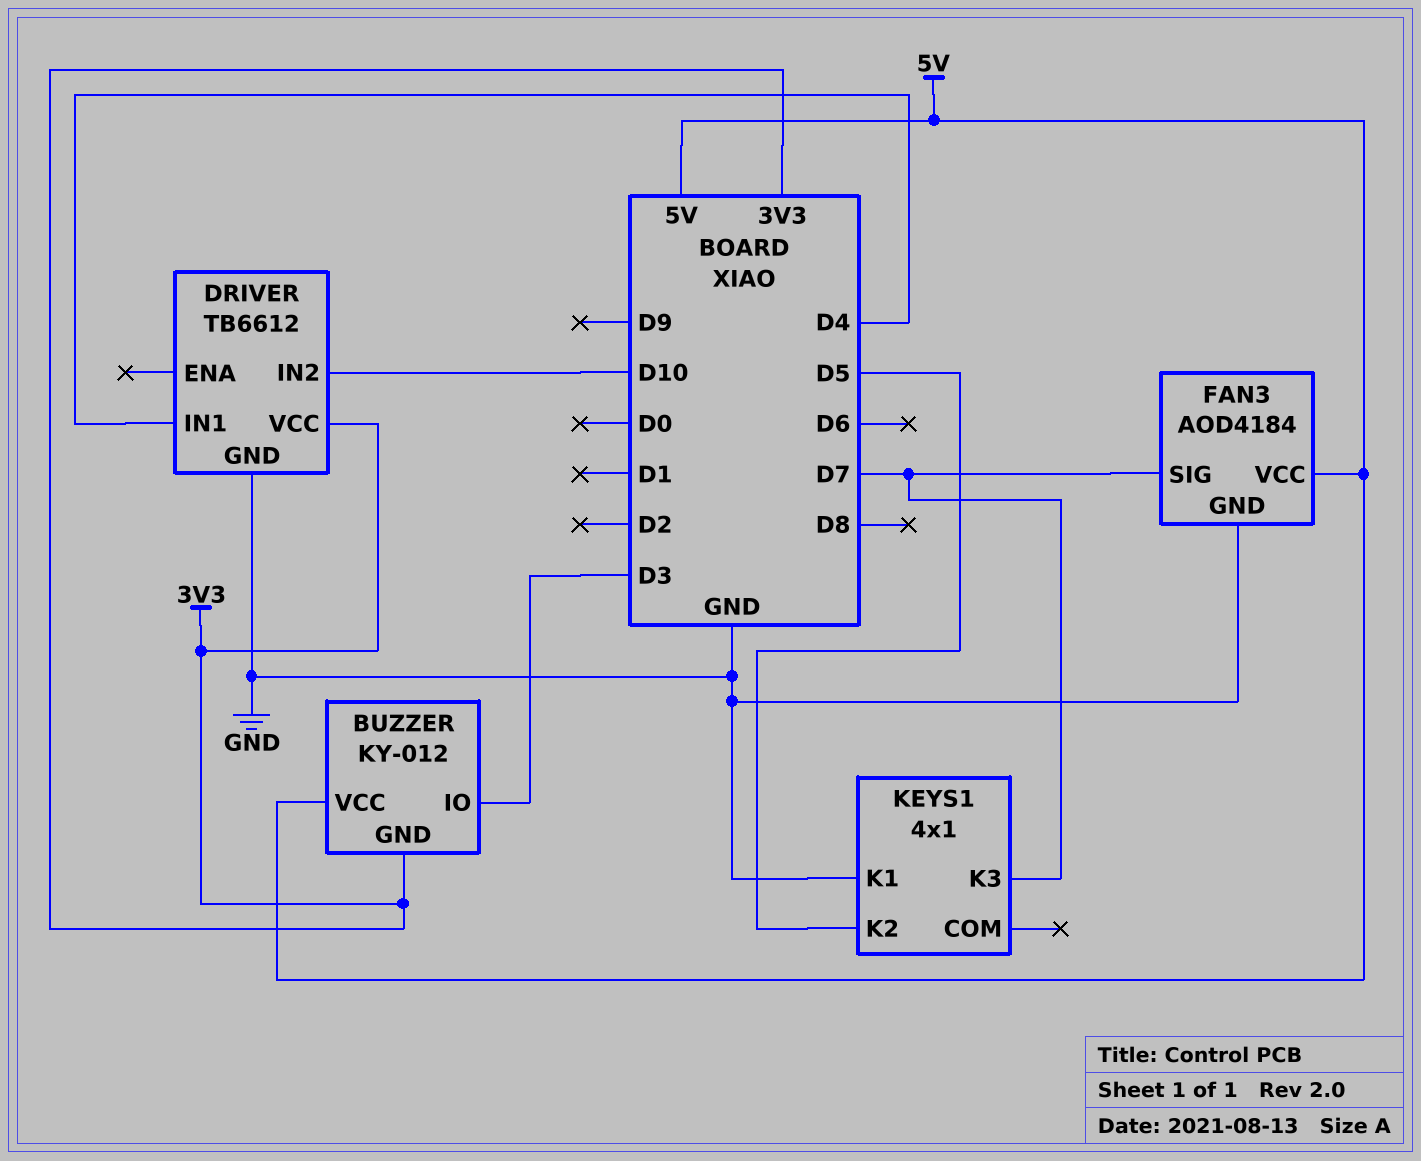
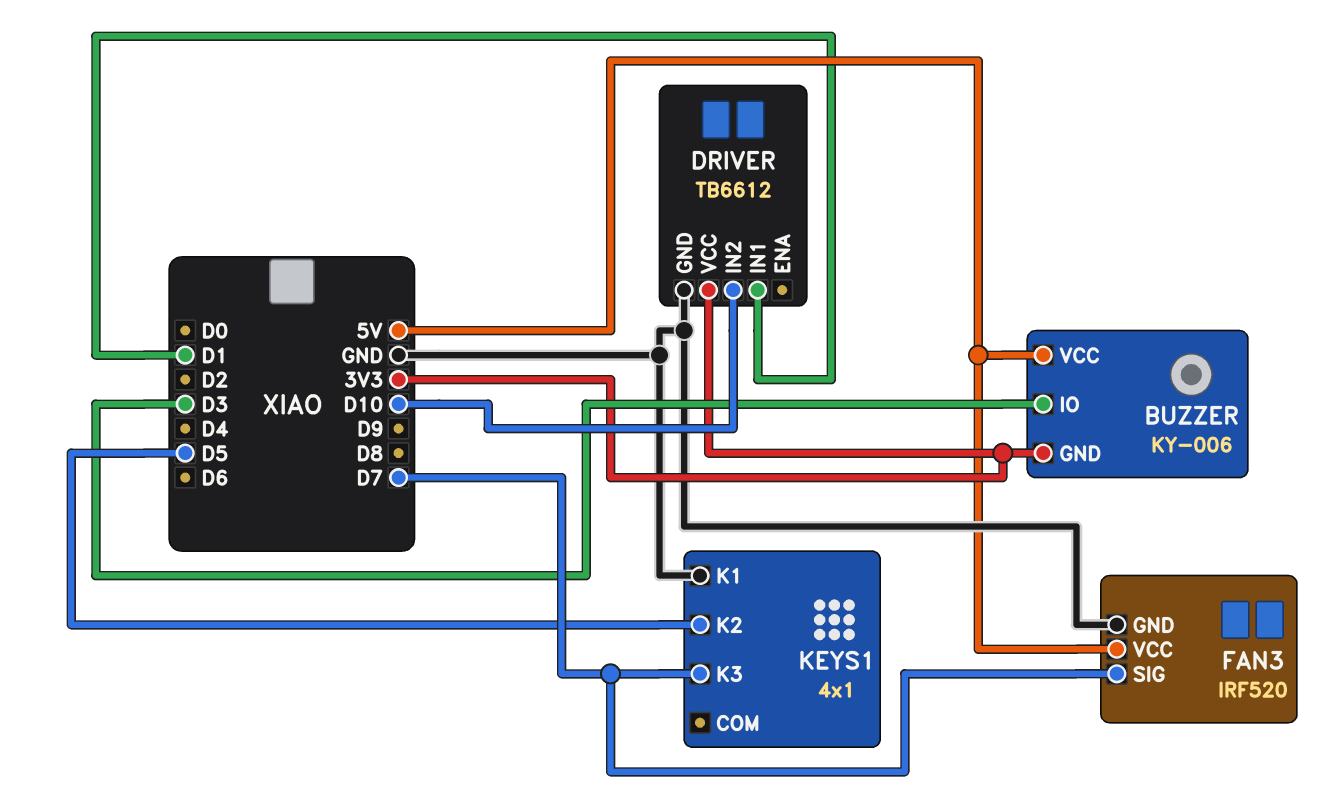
BUZZER: KY-012 -> KY-006
DRIVER pin IN1: D4 -> D1
FAN3: AOD4184 -> IRF520

